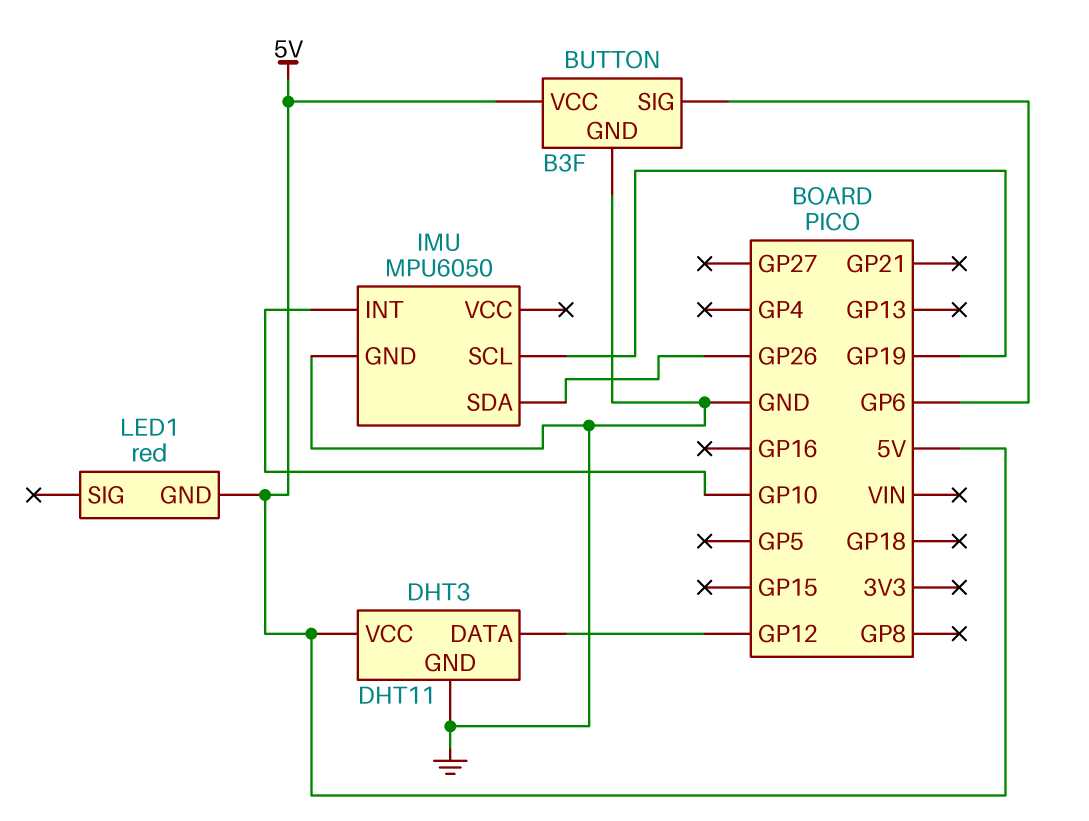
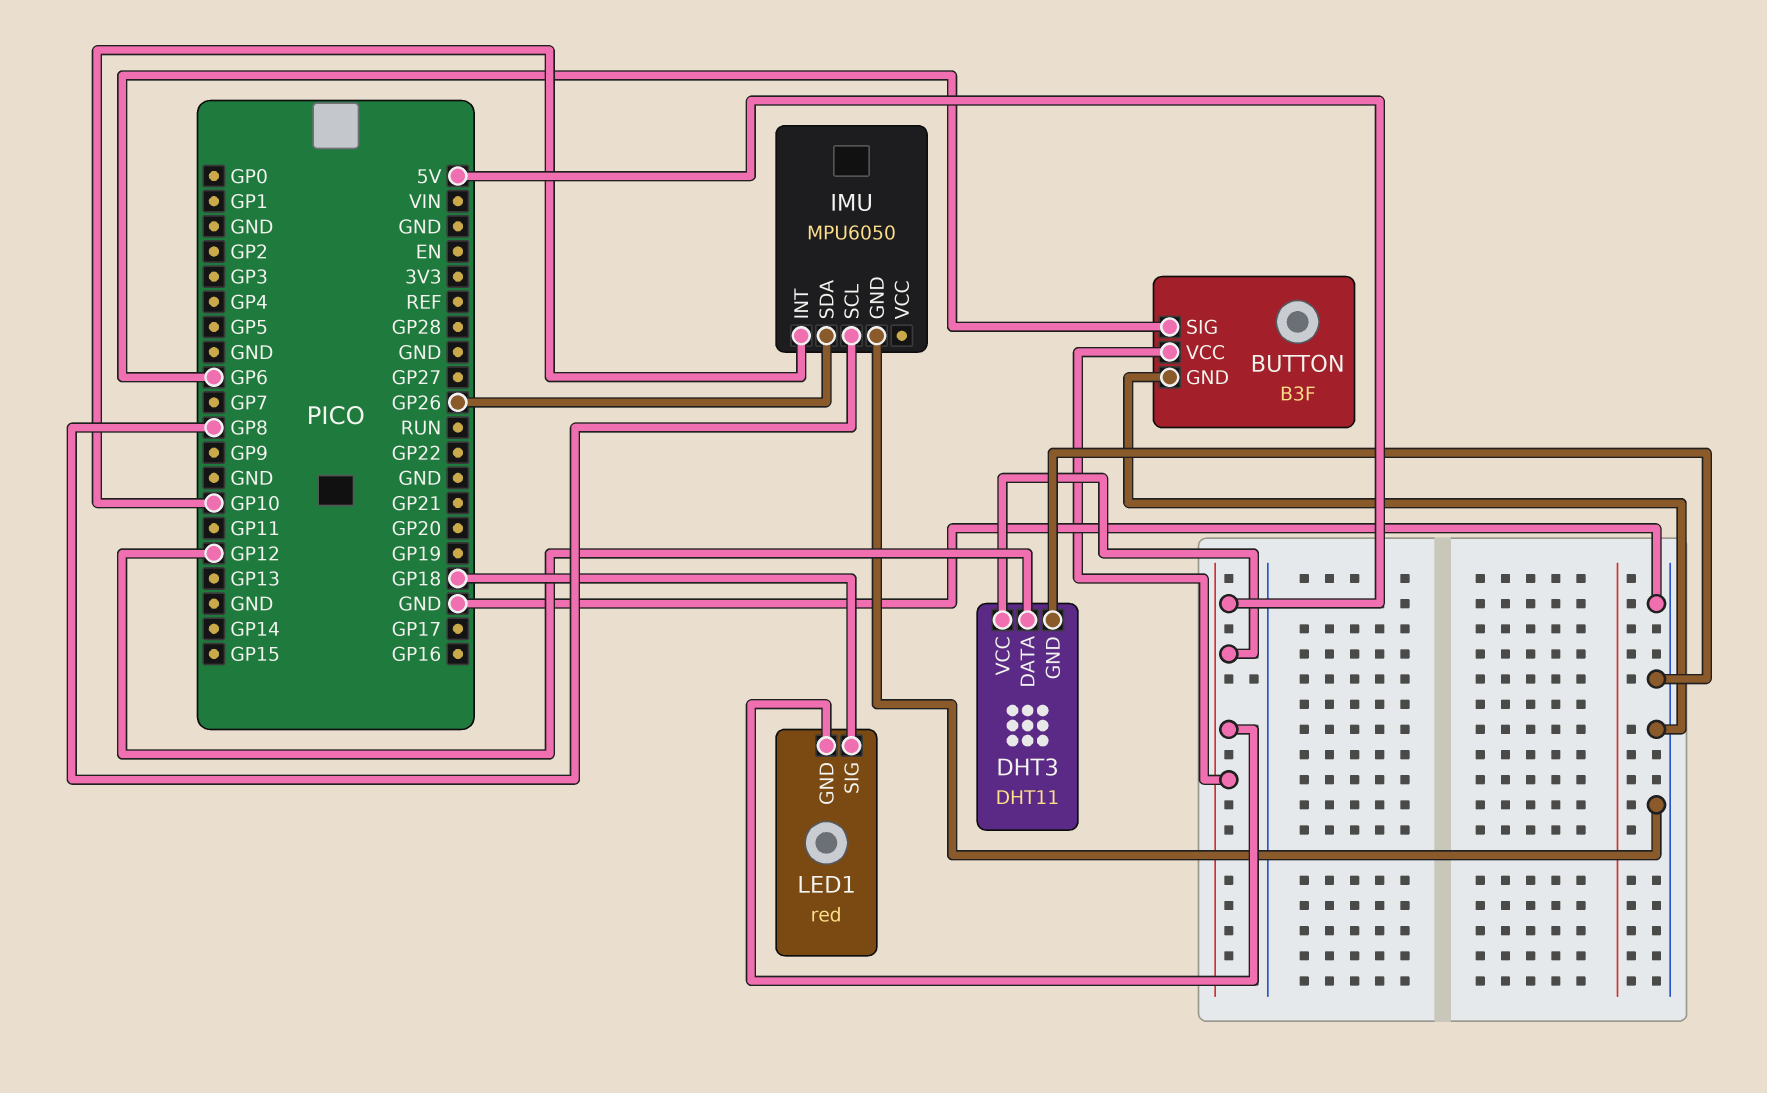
IMU pin SCL: GP19 -> GP8
LED1 pin SIG: none -> GP18

